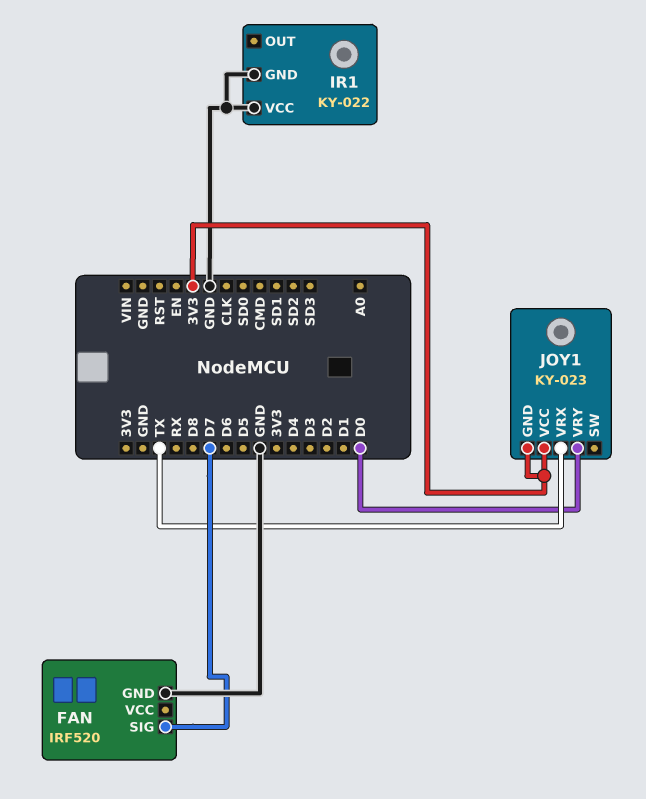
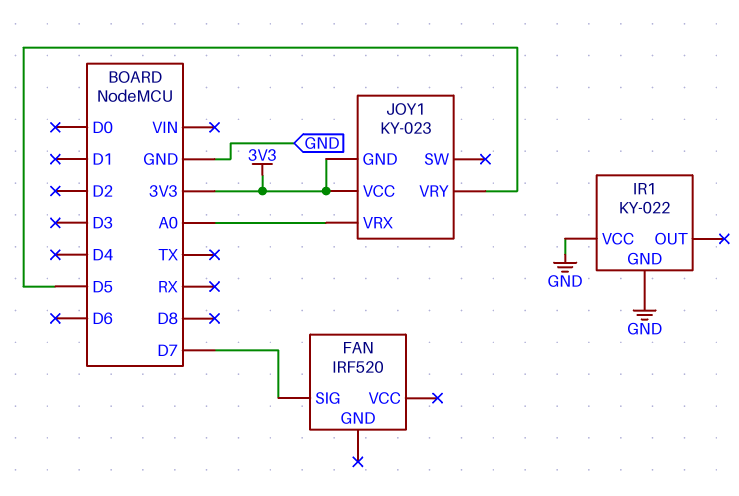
FAN pin GND: GND -> none
JOY1 pin VRX: TX -> A0
JOY1 pin VRY: D0 -> D5

